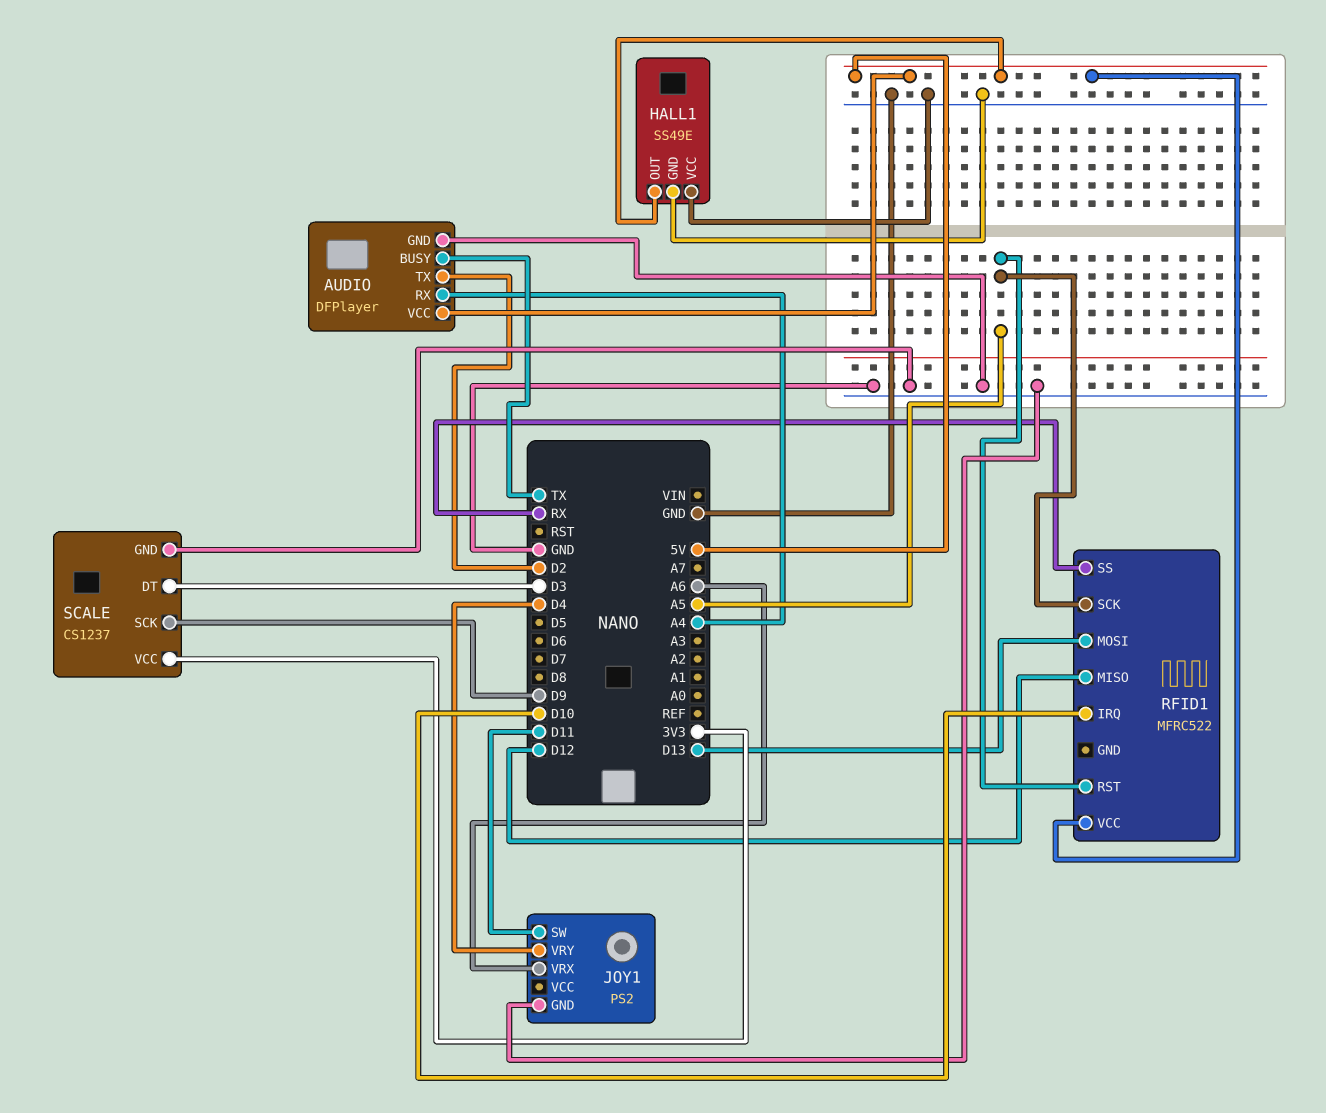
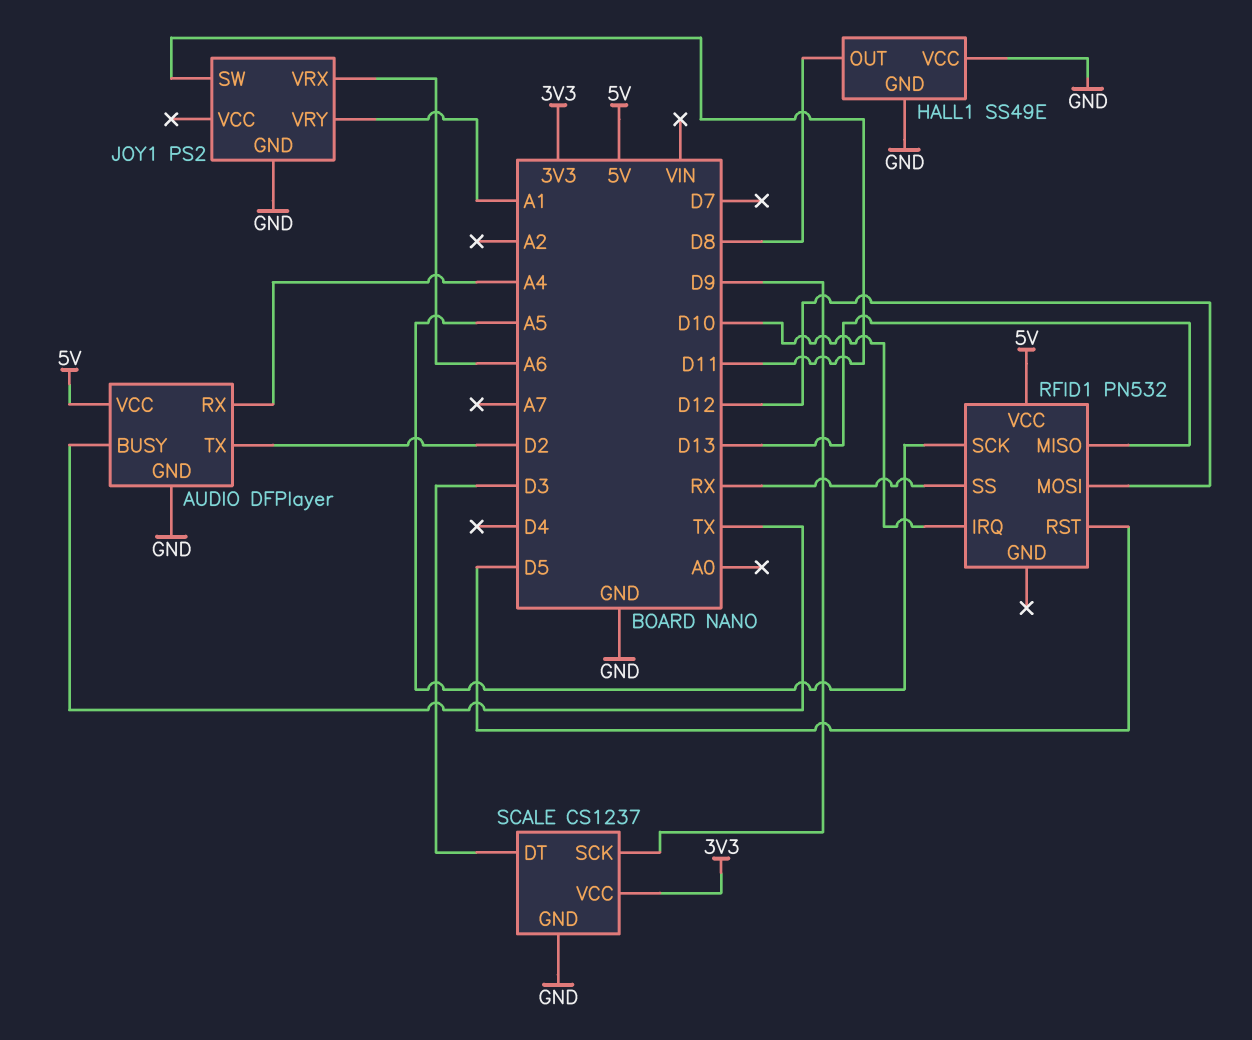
HALL1 pin OUT: 5V -> D8
JOY1 pin VRY: D4 -> A1
RFID1: MFRC522 -> PN532
RFID1 pin MISO: D12 -> D13
RFID1 pin MOSI: D13 -> D12
RFID1 pin RST: A5 -> D5

